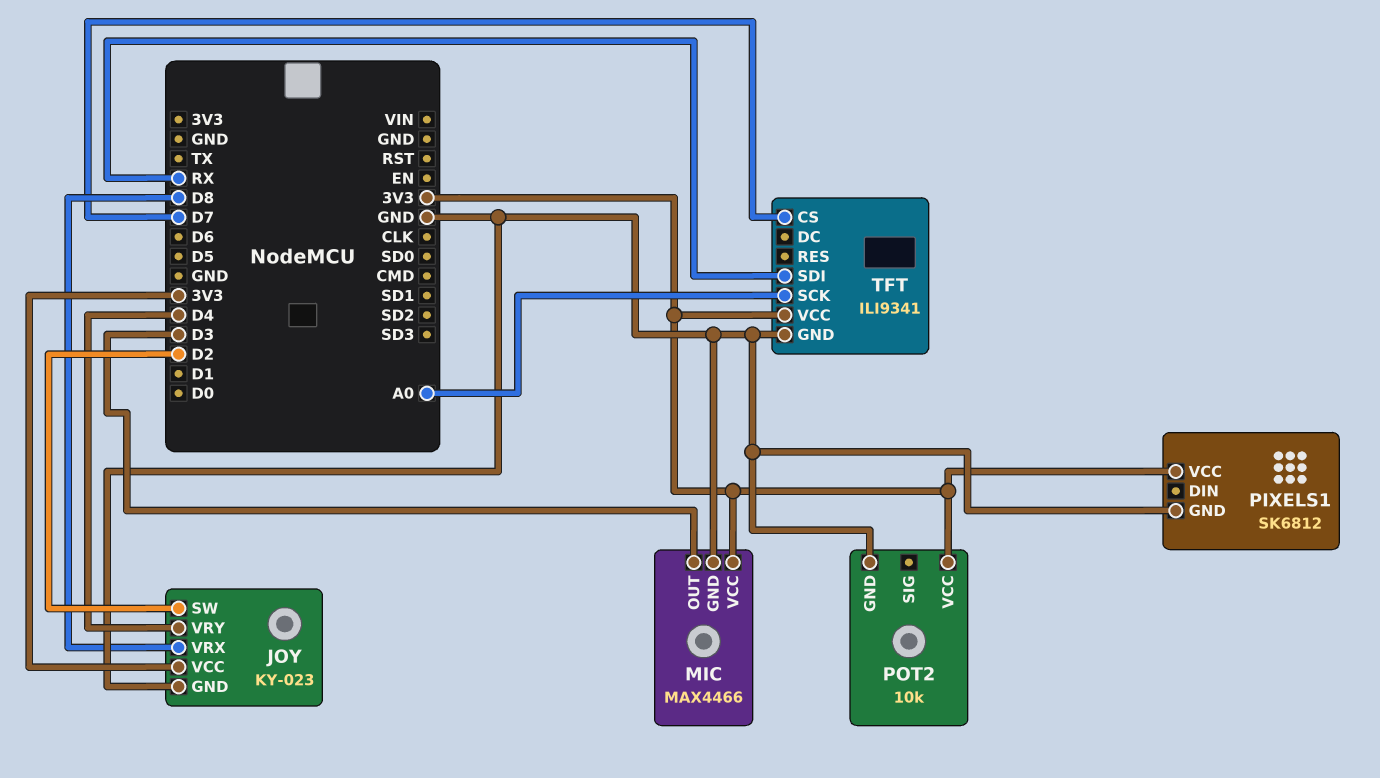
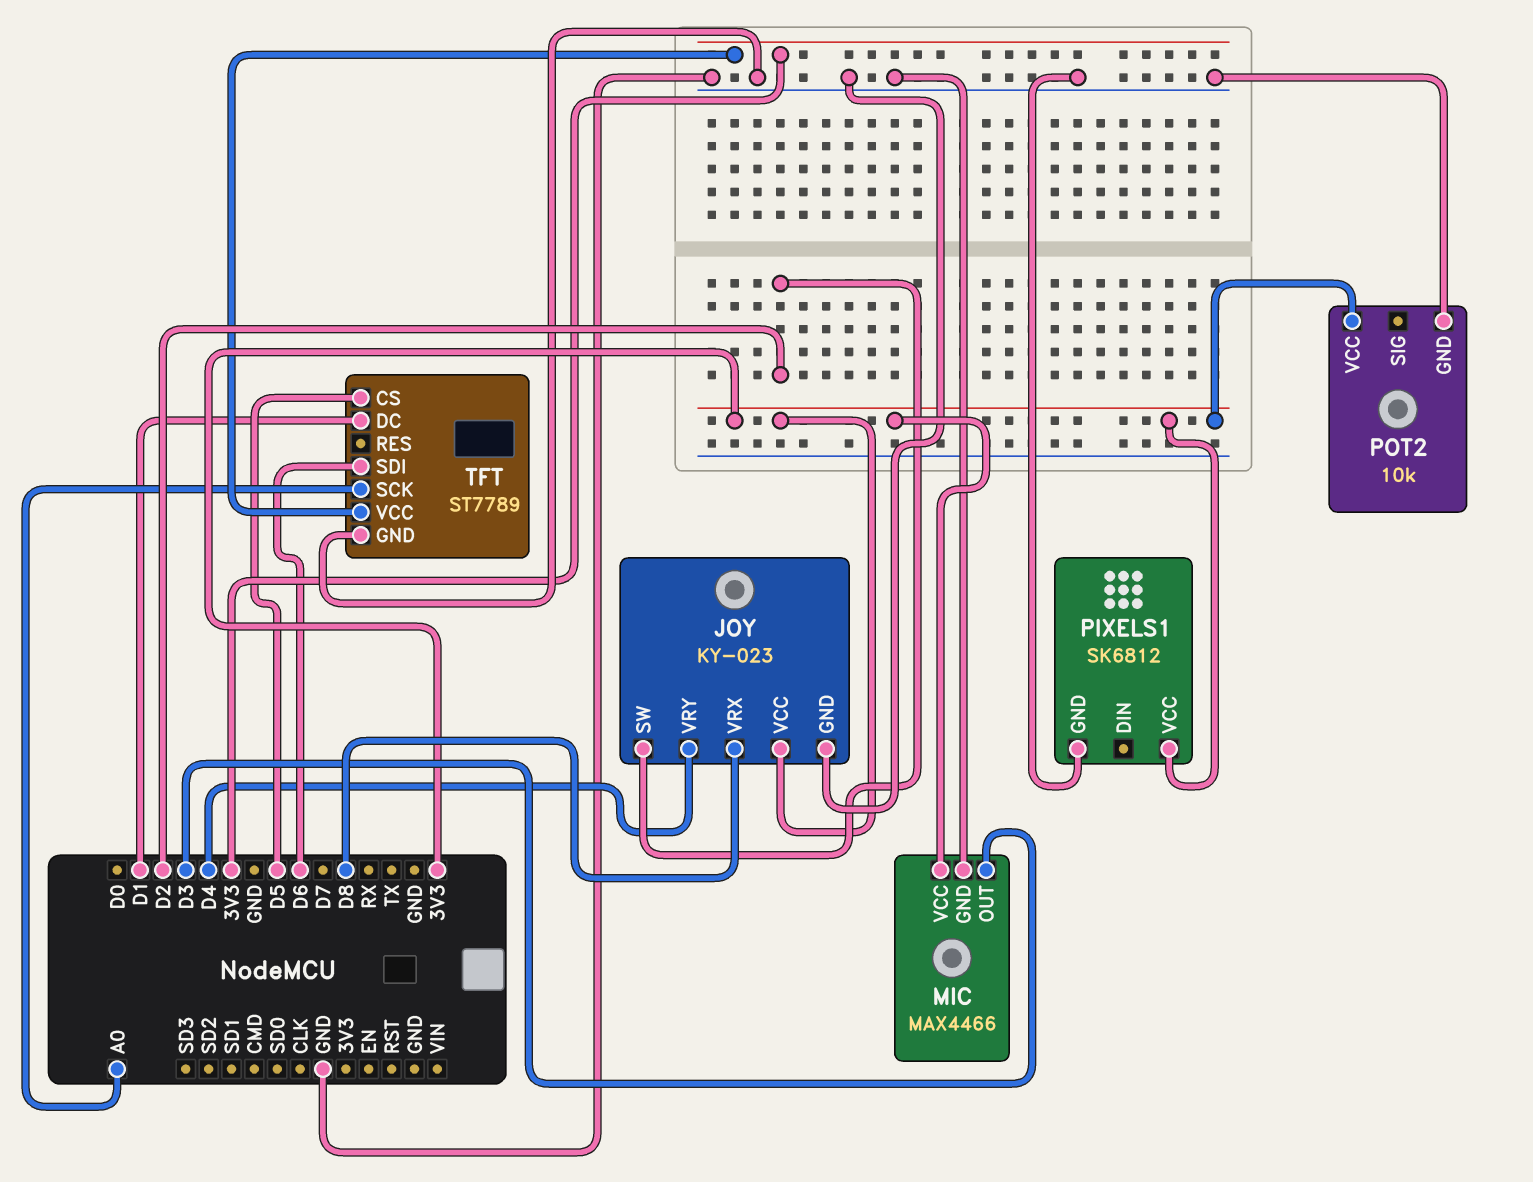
TFT: ILI9341 -> ST7789
TFT pin CS: D7 -> D5
TFT pin DC: none -> D1
TFT pin SDI: RX -> D6

